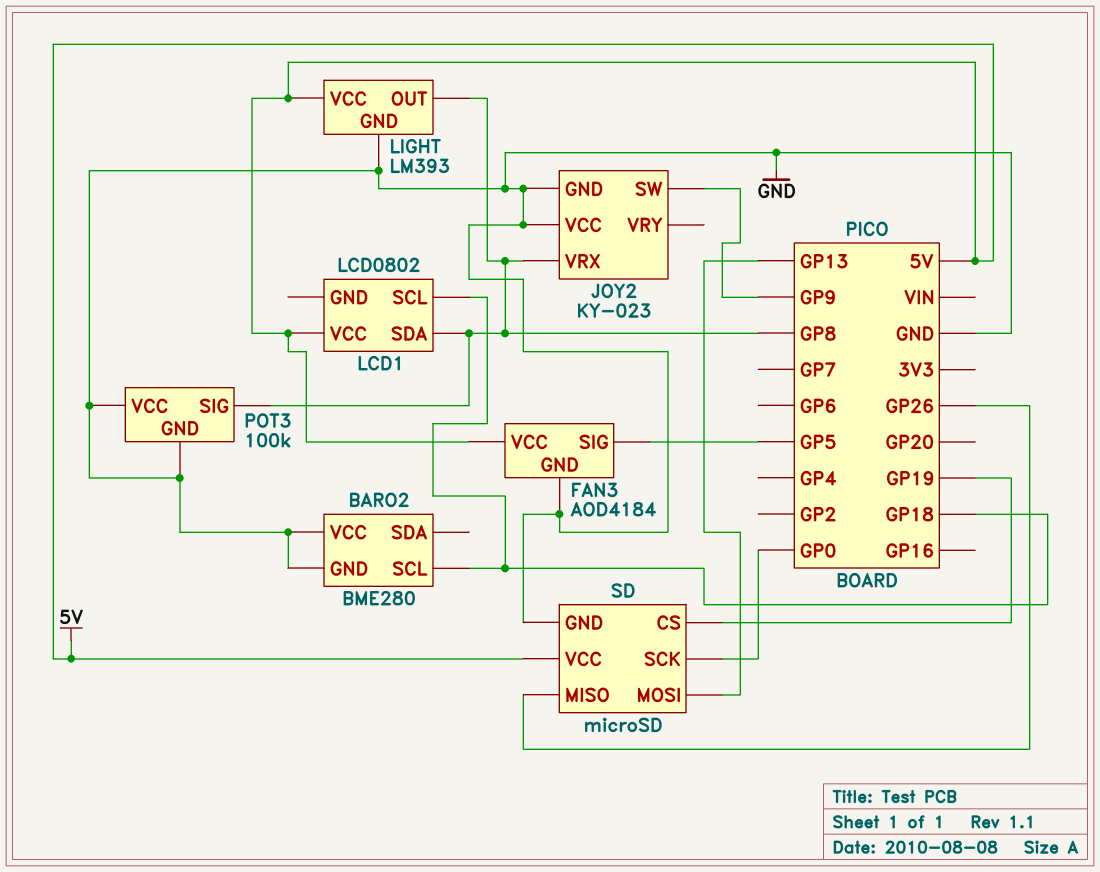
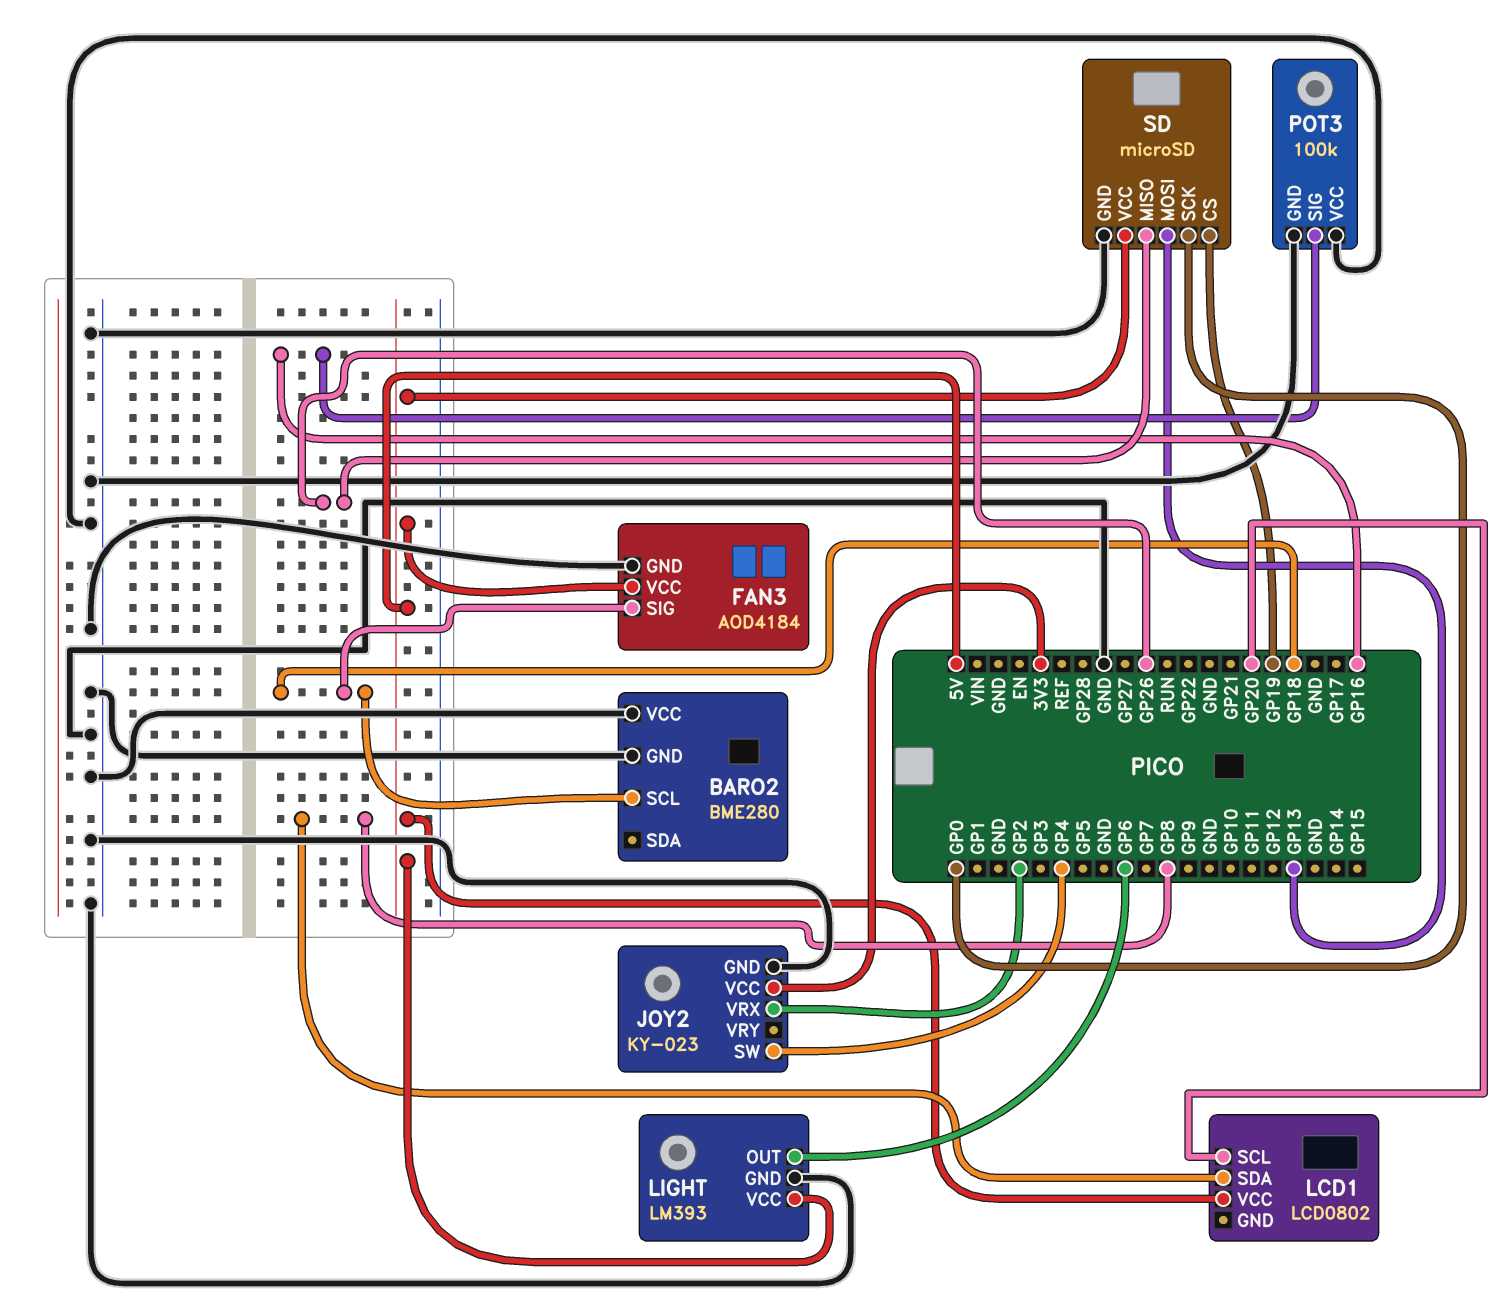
FAN3 pin SIG: GP5 -> GP18
JOY2 pin SW: GP9 -> GP4
JOY2 pin VCC: GND -> 3V3
JOY2 pin VRX: GP8 -> GP2
LCD1 pin SCL: GP18 -> GP20
LIGHT pin OUT: GP8 -> GP6
POT3 pin SIG: GP8 -> GP16

